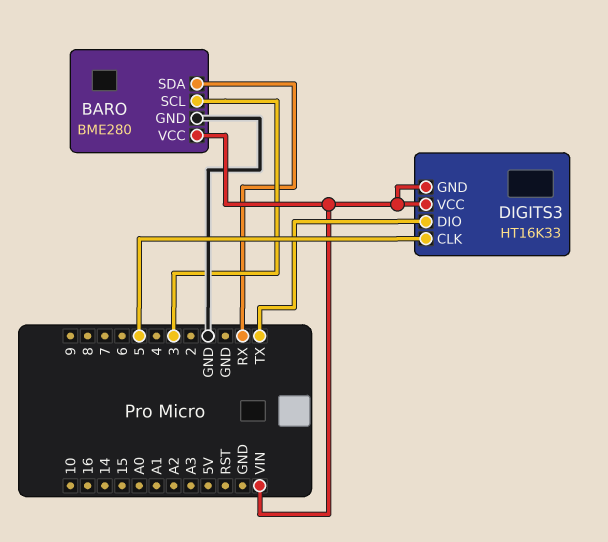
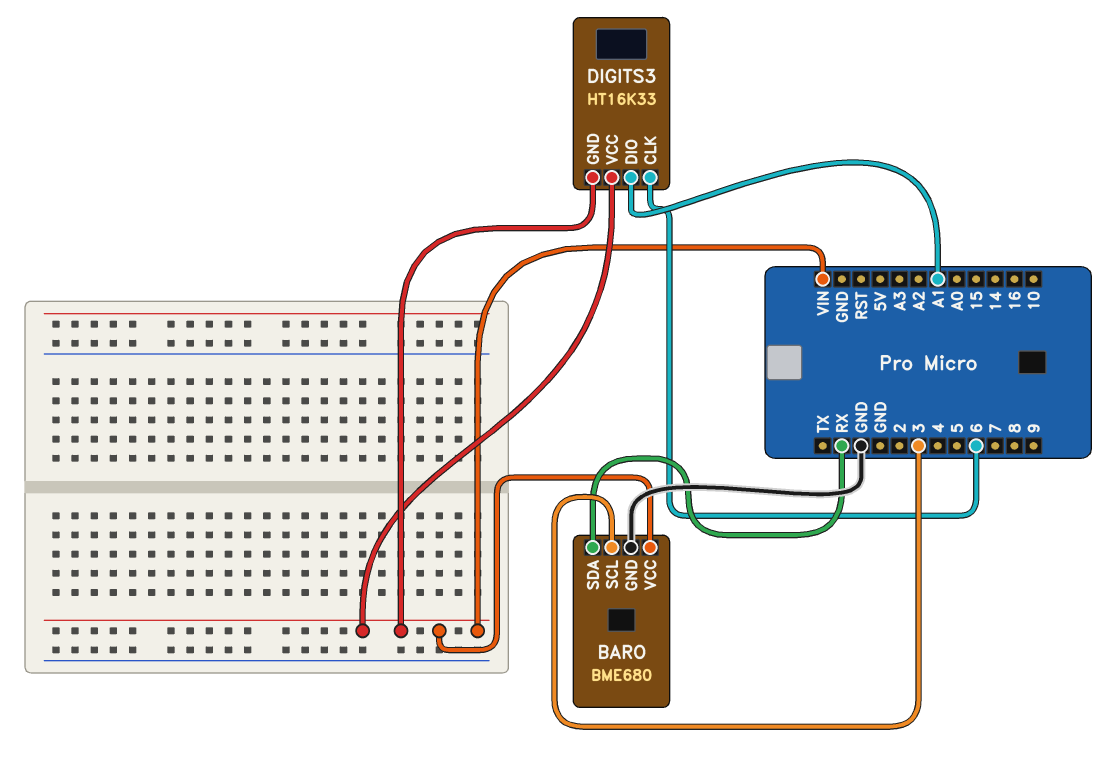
BARO: BME280 -> BME680
DIGITS3 pin CLK: 5 -> 6
DIGITS3 pin DIO: TX -> A1

